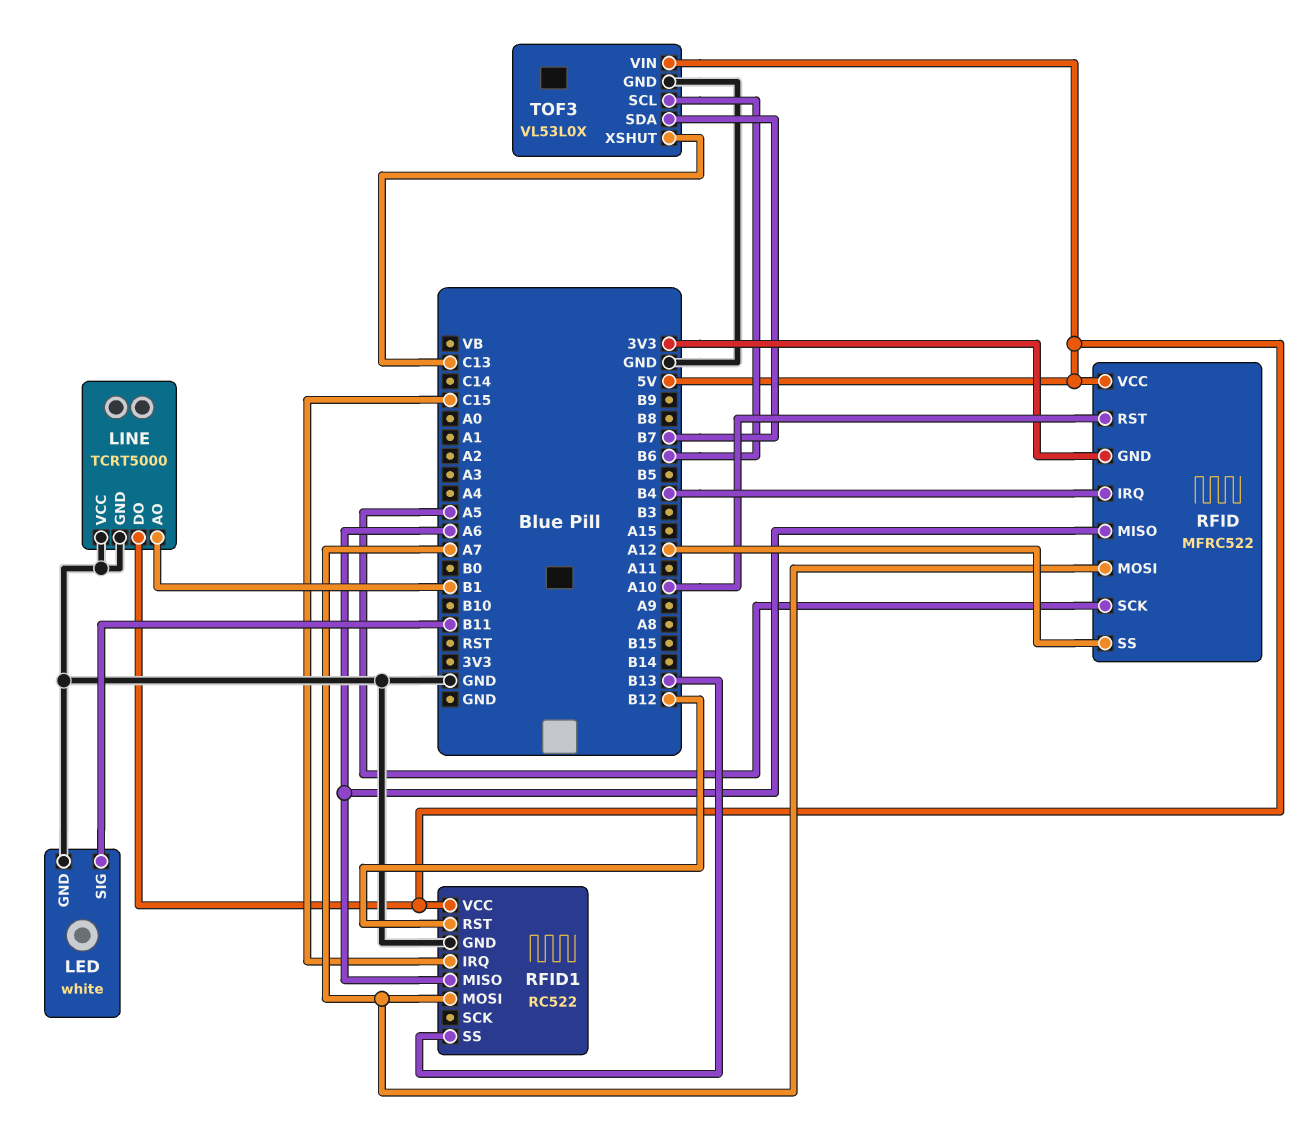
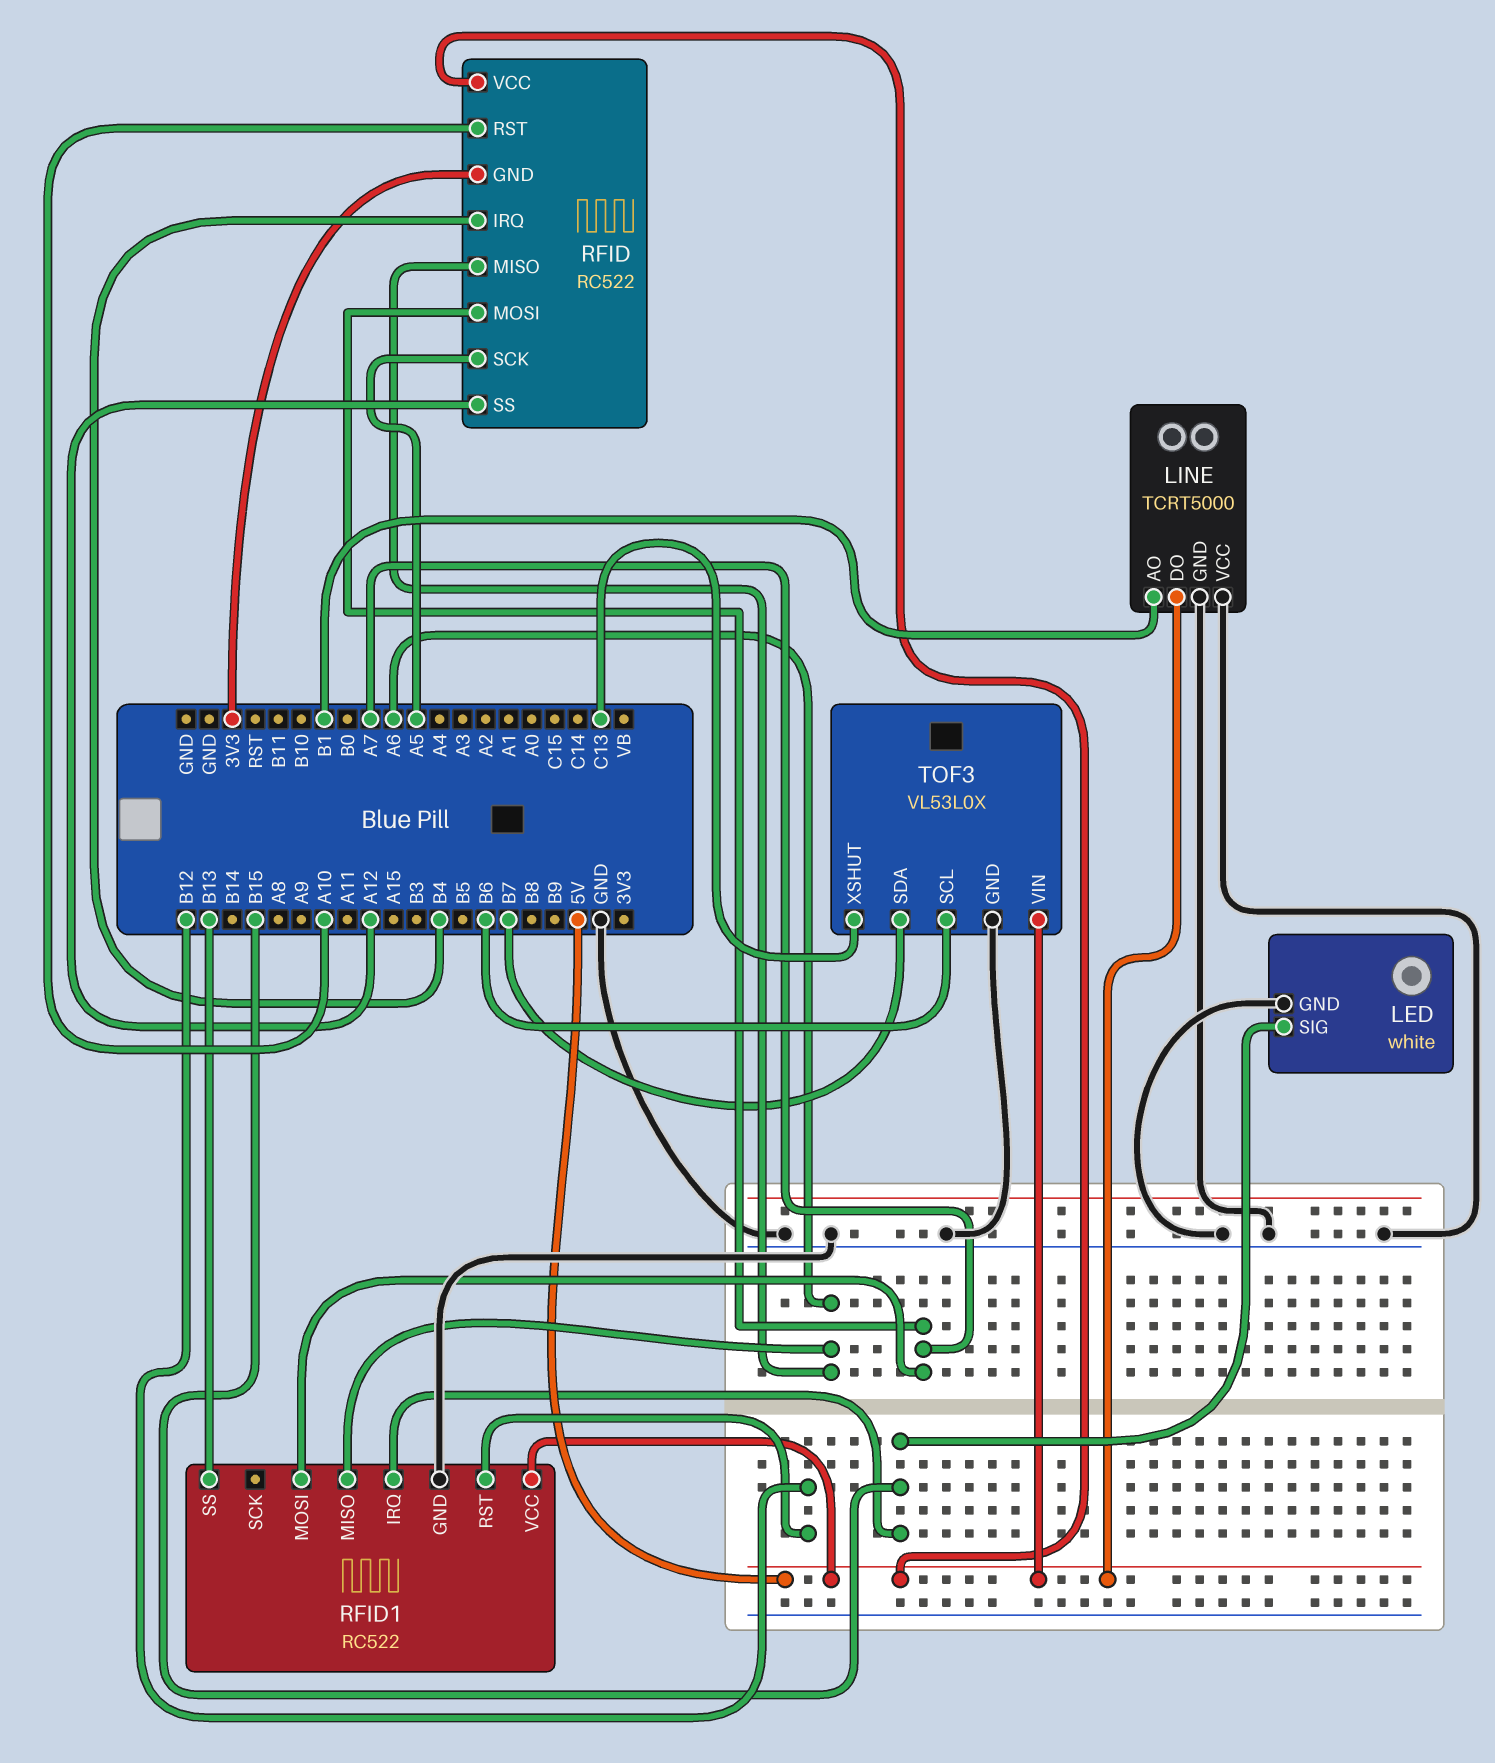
LED pin SIG: B11 -> B15
RFID: MFRC522 -> RC522
RFID1 pin IRQ: C15 -> B15

